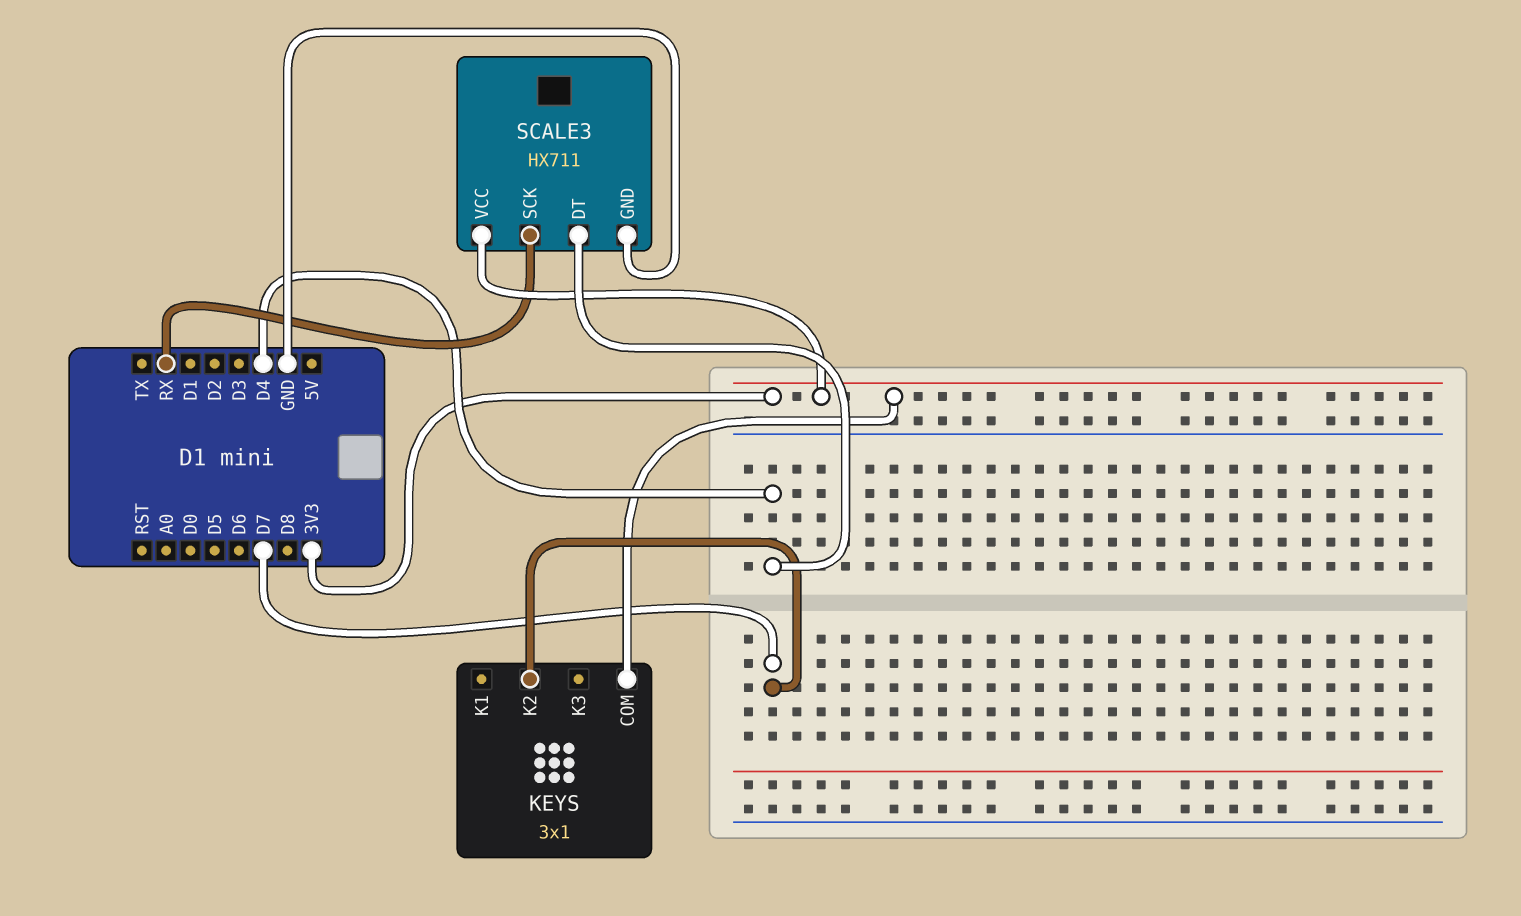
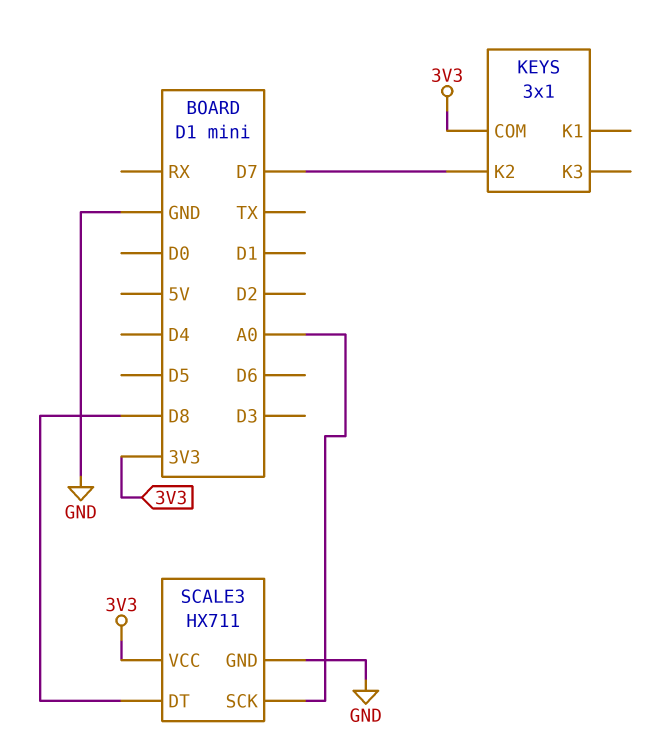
SCALE3 pin DT: D4 -> D8
SCALE3 pin SCK: RX -> A0

